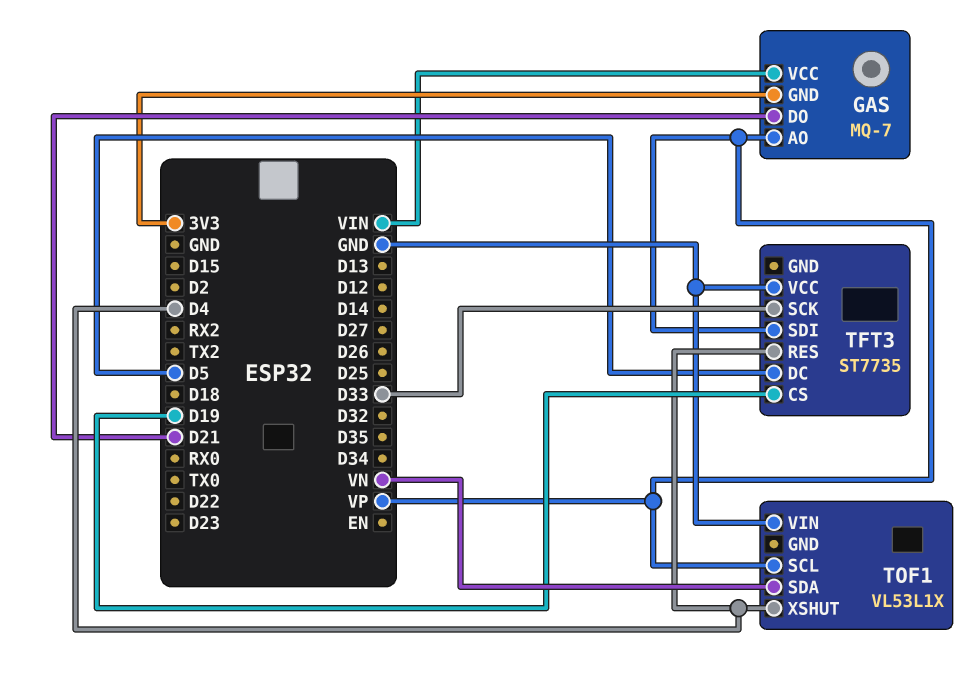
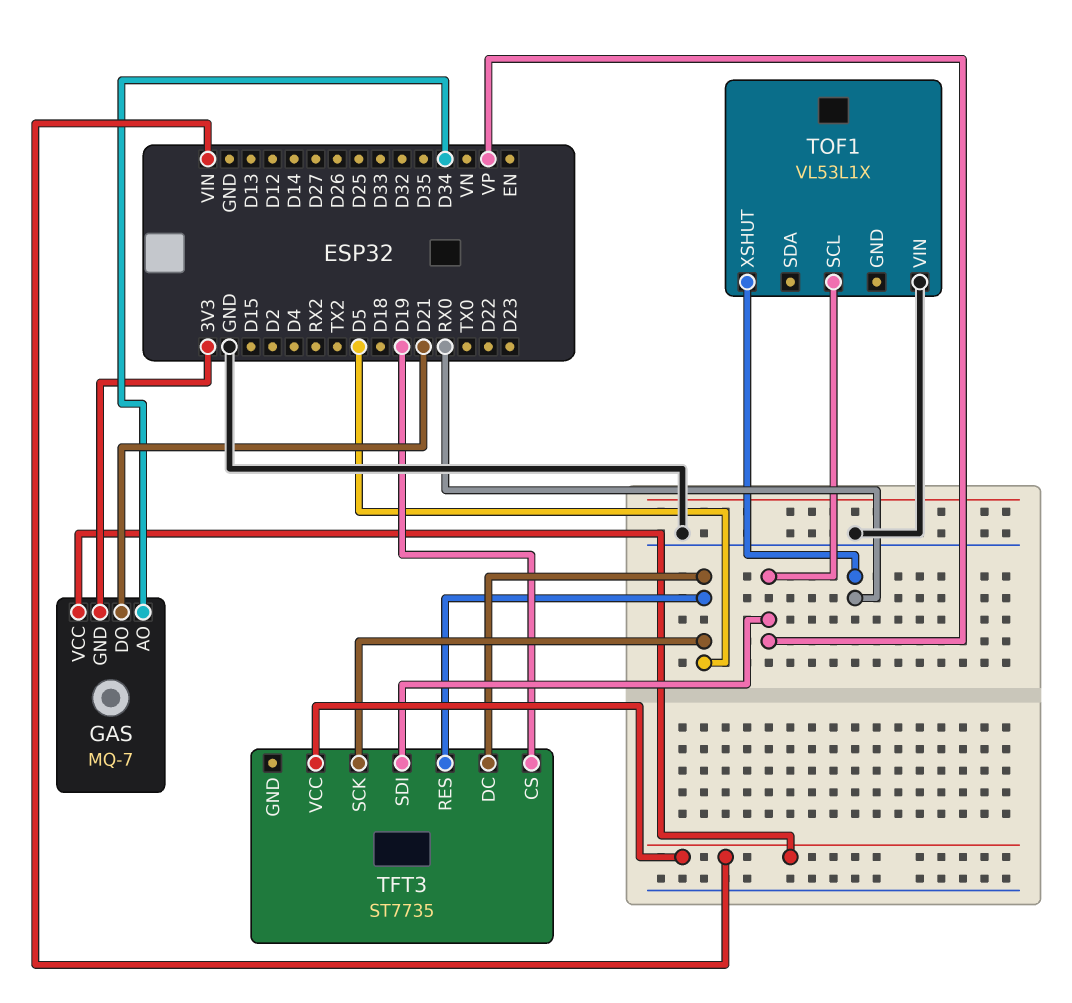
GAS pin AO: VP -> D34
TFT3 pin RES: D4 -> D5
TFT3 pin SCK: D33 -> D5
TFT3 pin VCC: GND -> VIN
TOF1 pin SDA: VN -> none
TOF1 pin XSHUT: D4 -> RX0

